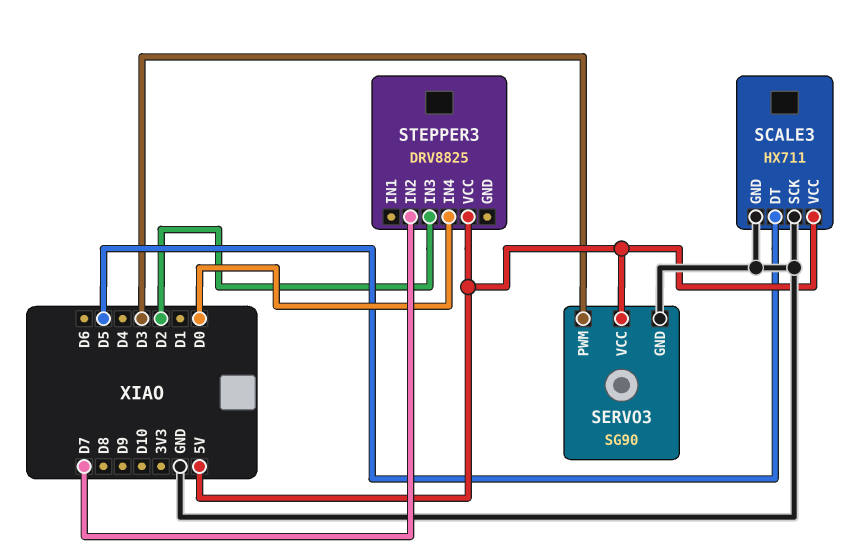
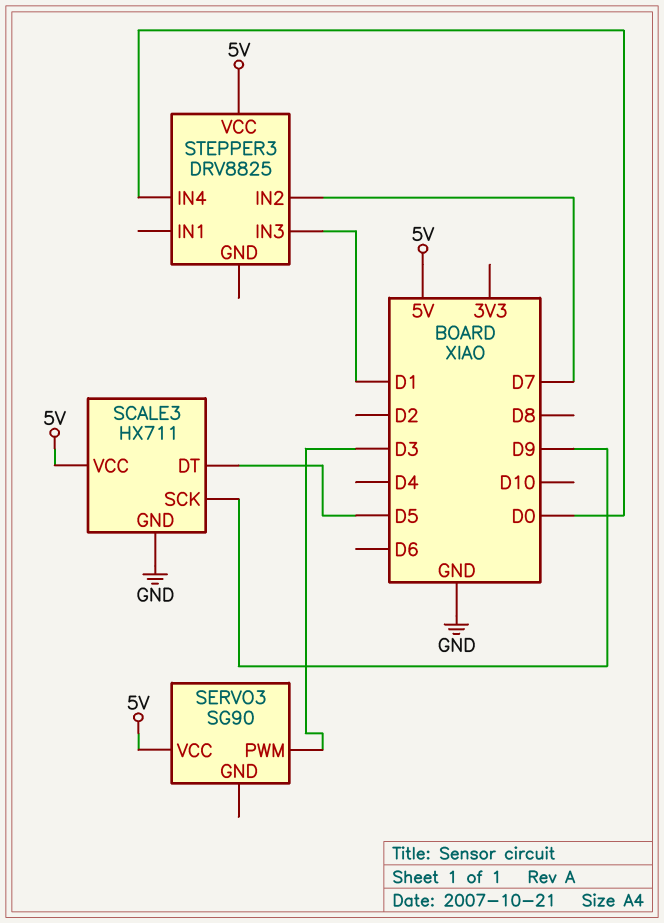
SCALE3 pin SCK: GND -> D9
SERVO3 pin GND: GND -> none
STEPPER3 pin IN3: D2 -> D1

